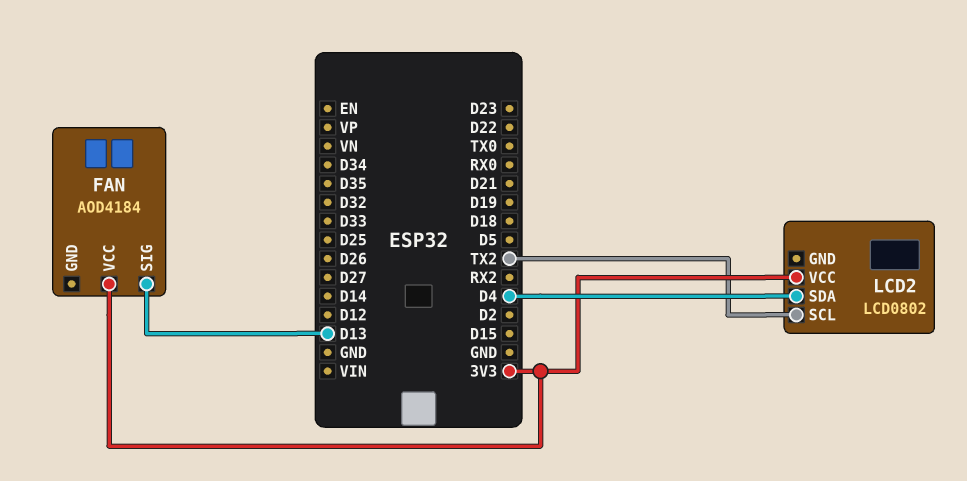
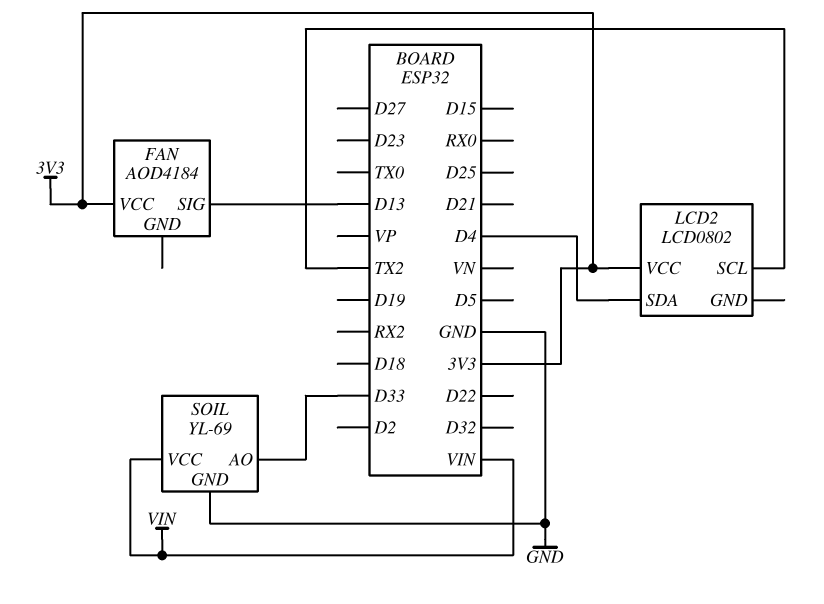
SOIL: none -> YL-69
SOIL pin AO: none -> D33
SOIL pin GND: none -> GND
SOIL pin VCC: none -> VIN

